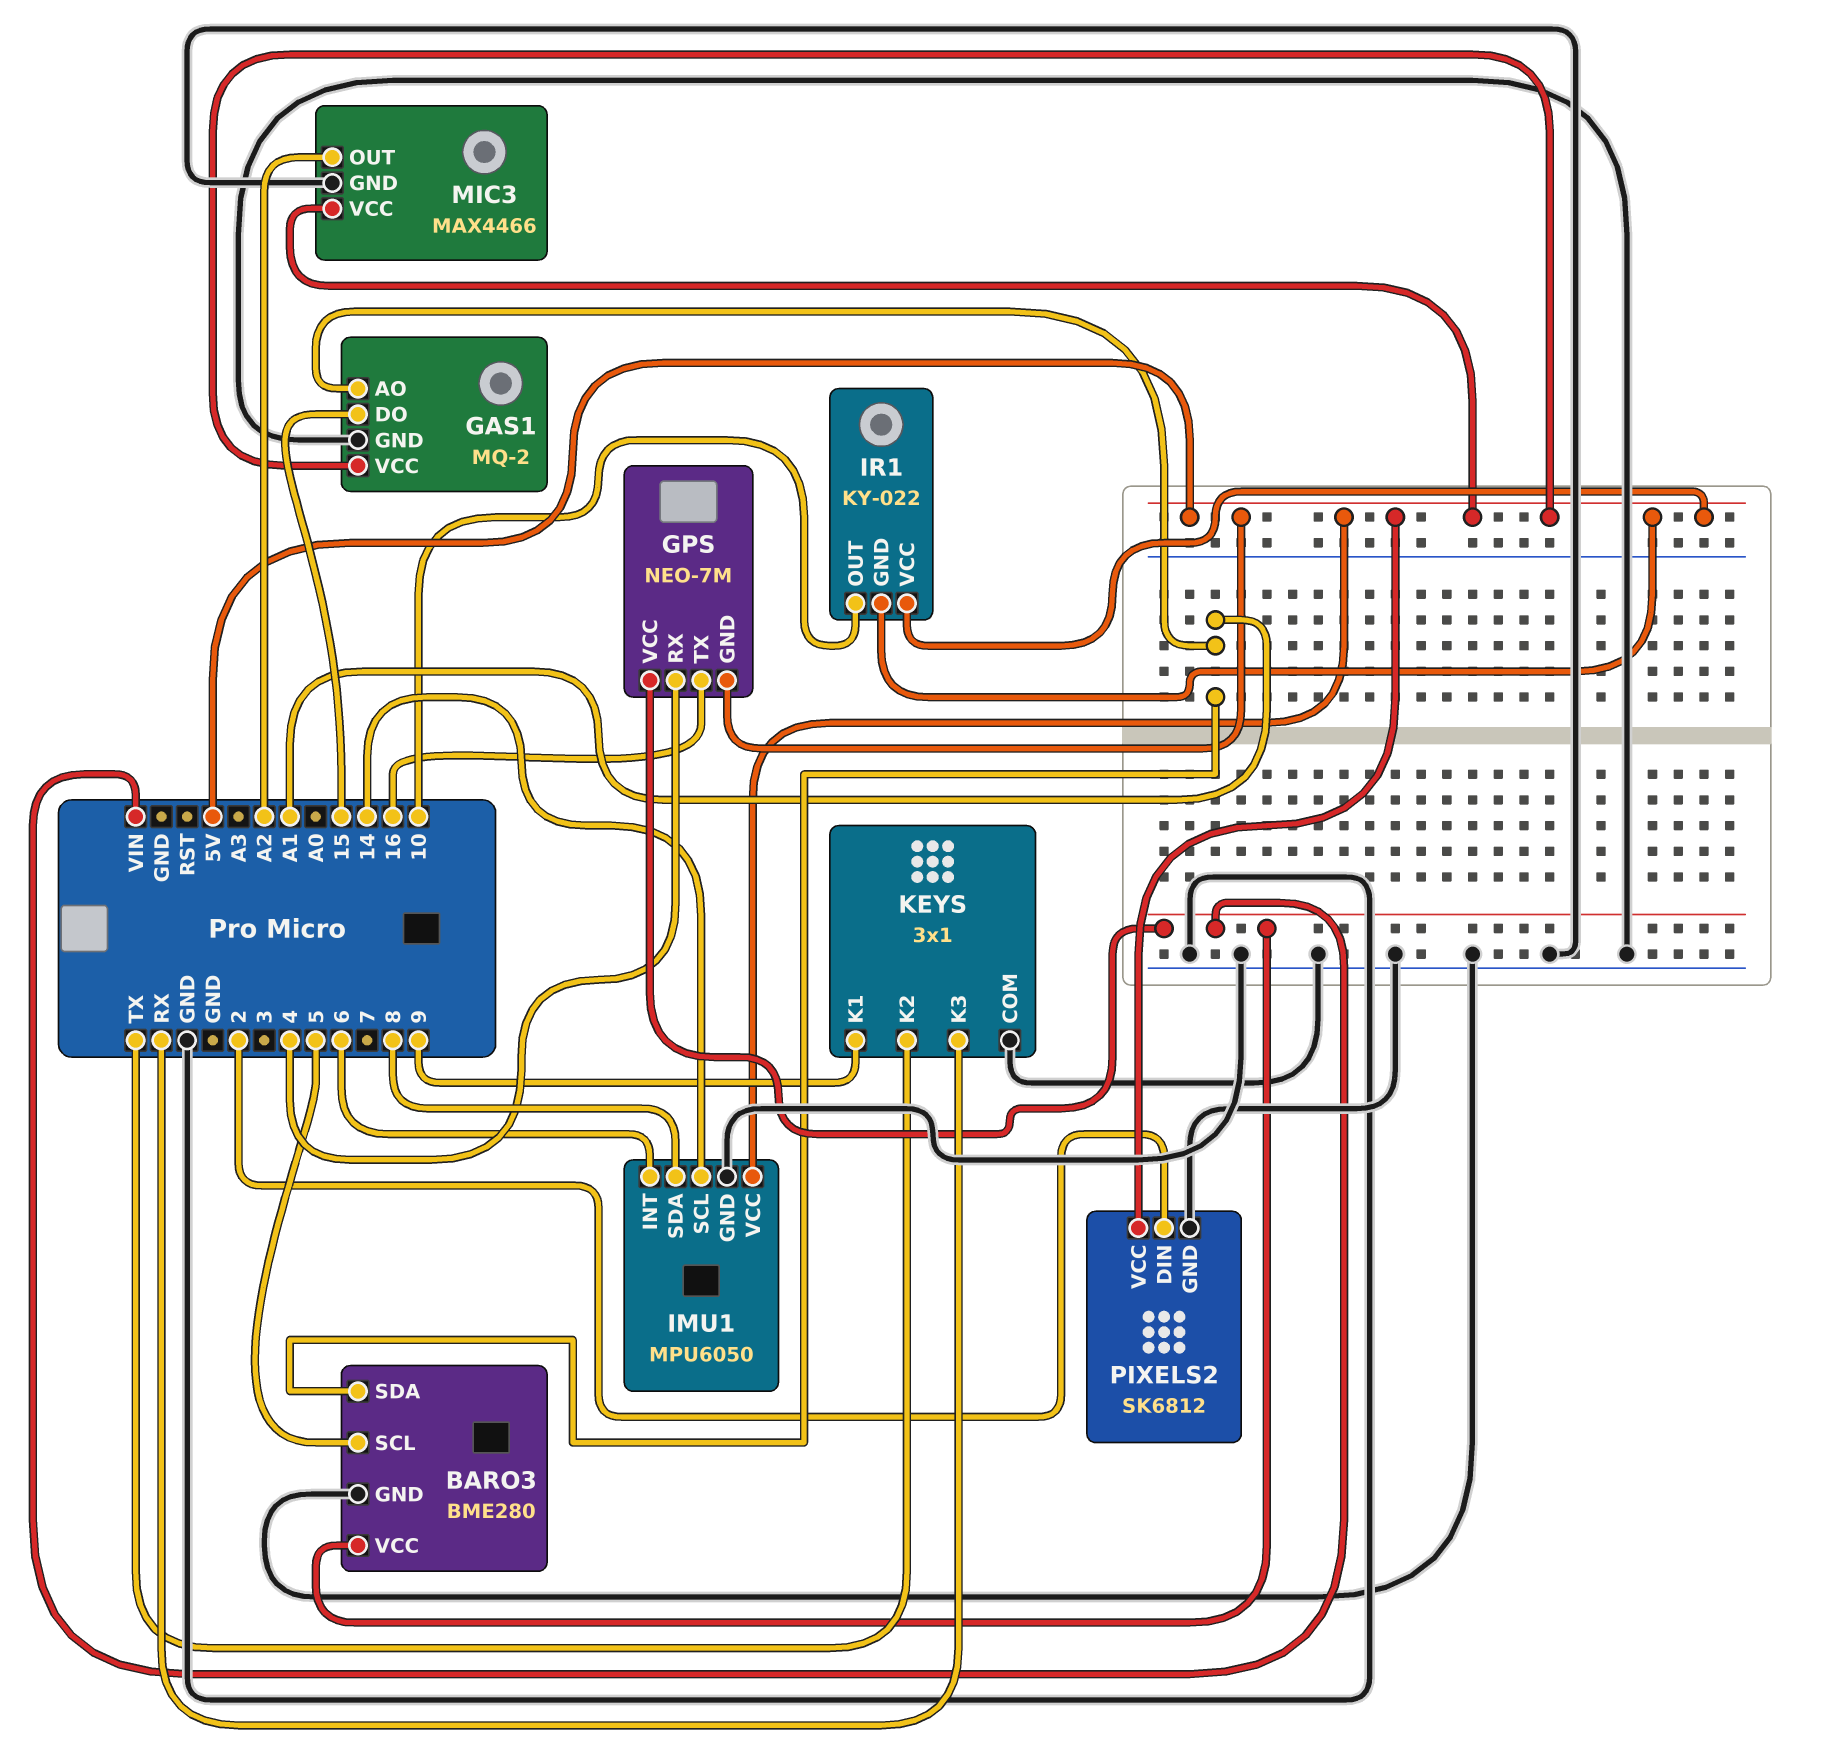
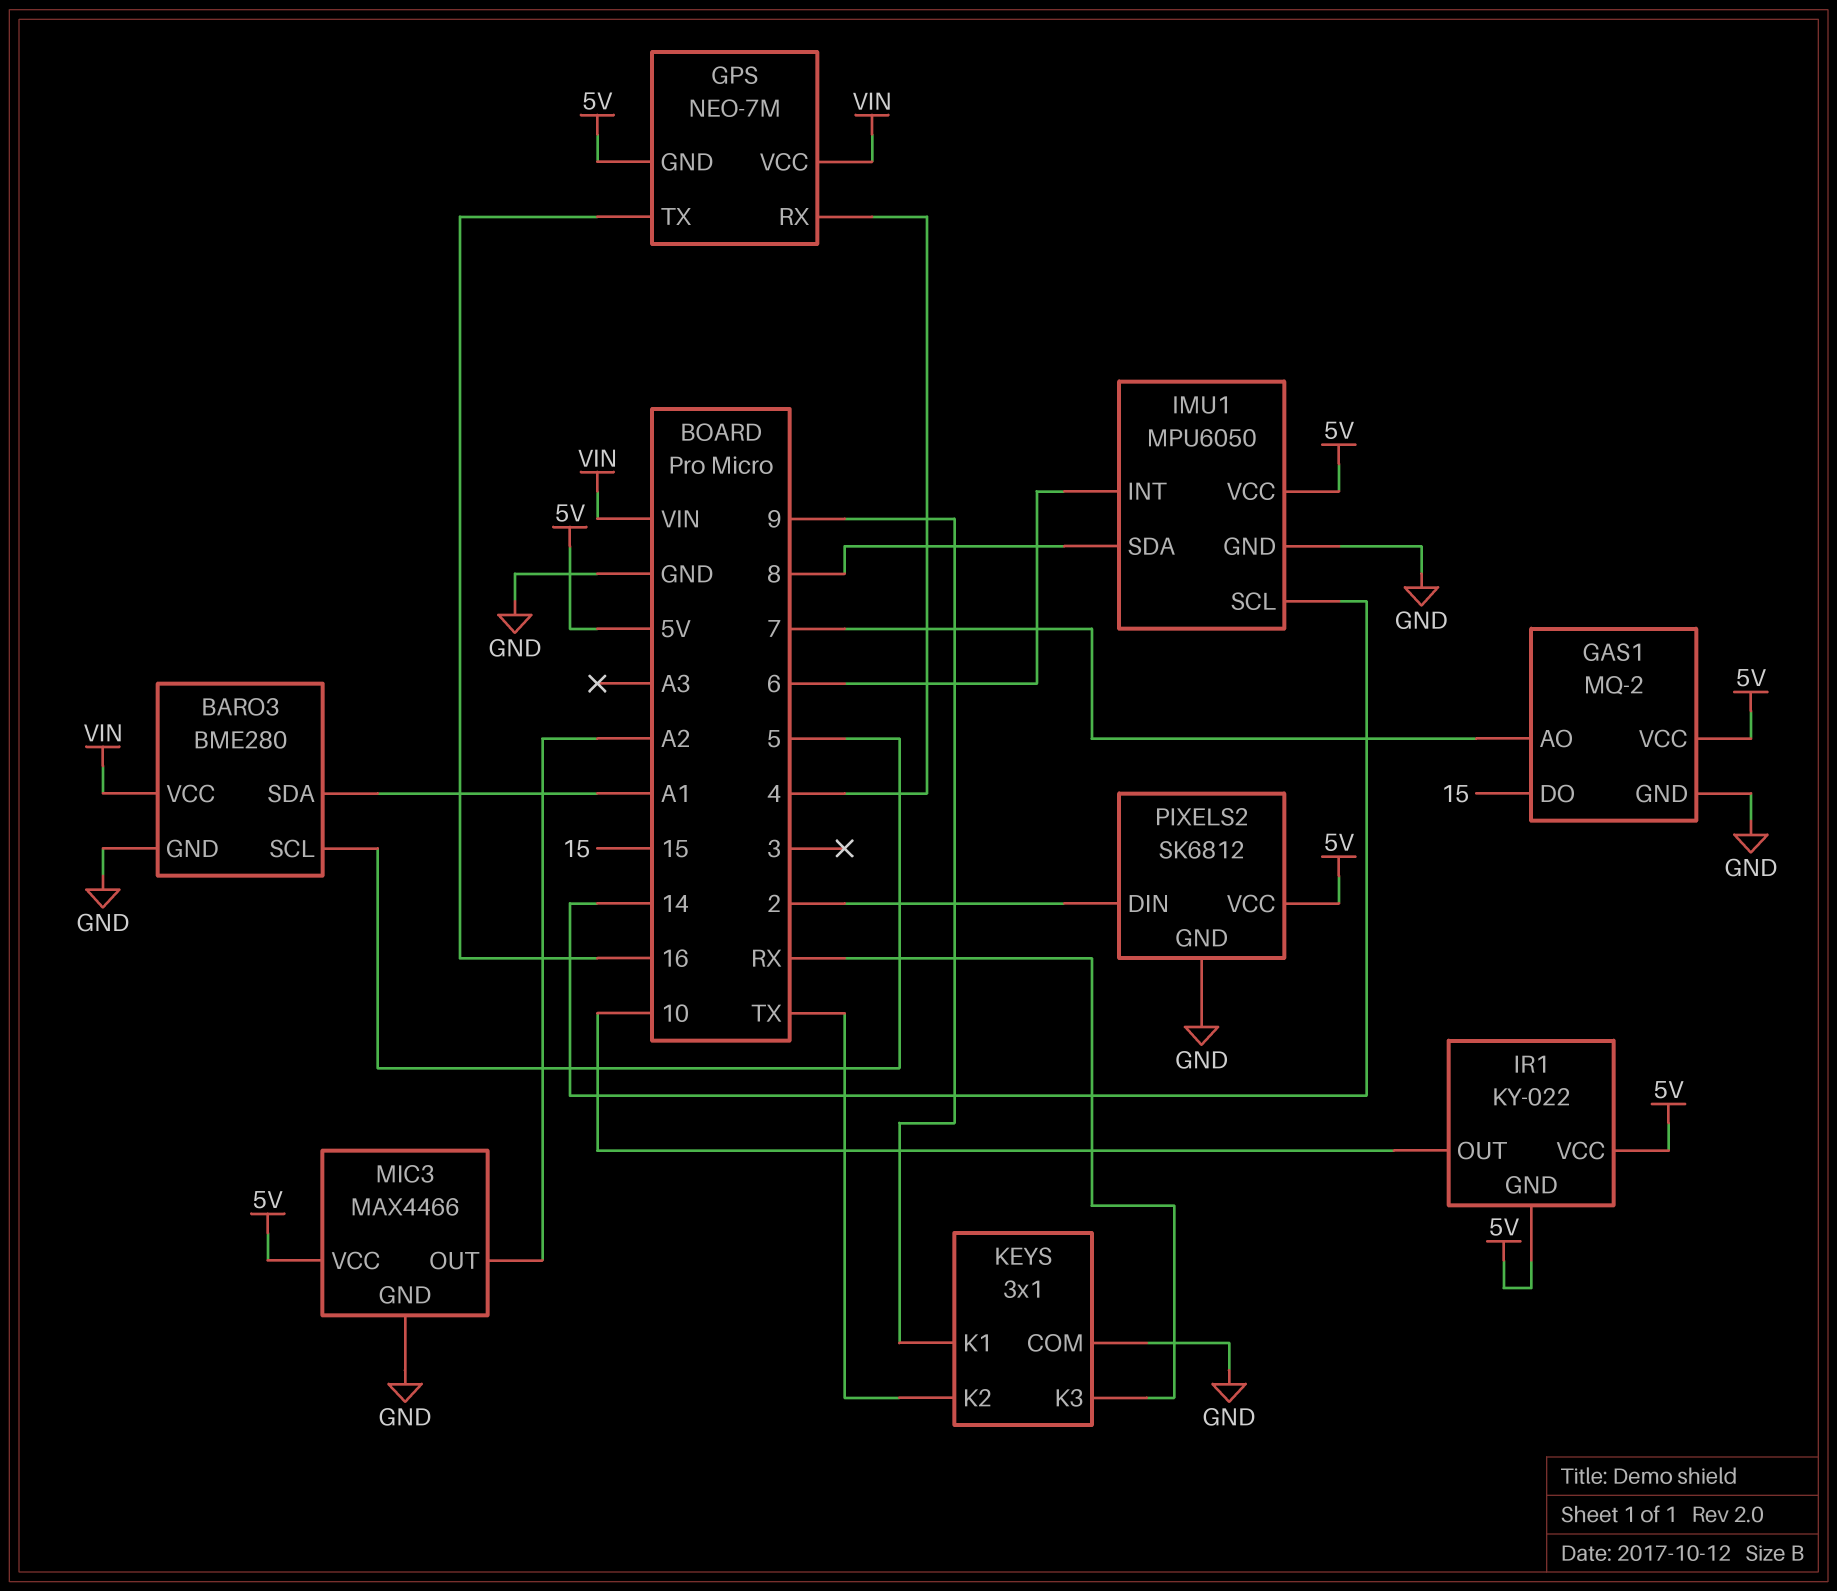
GAS1 pin AO: A1 -> 7

